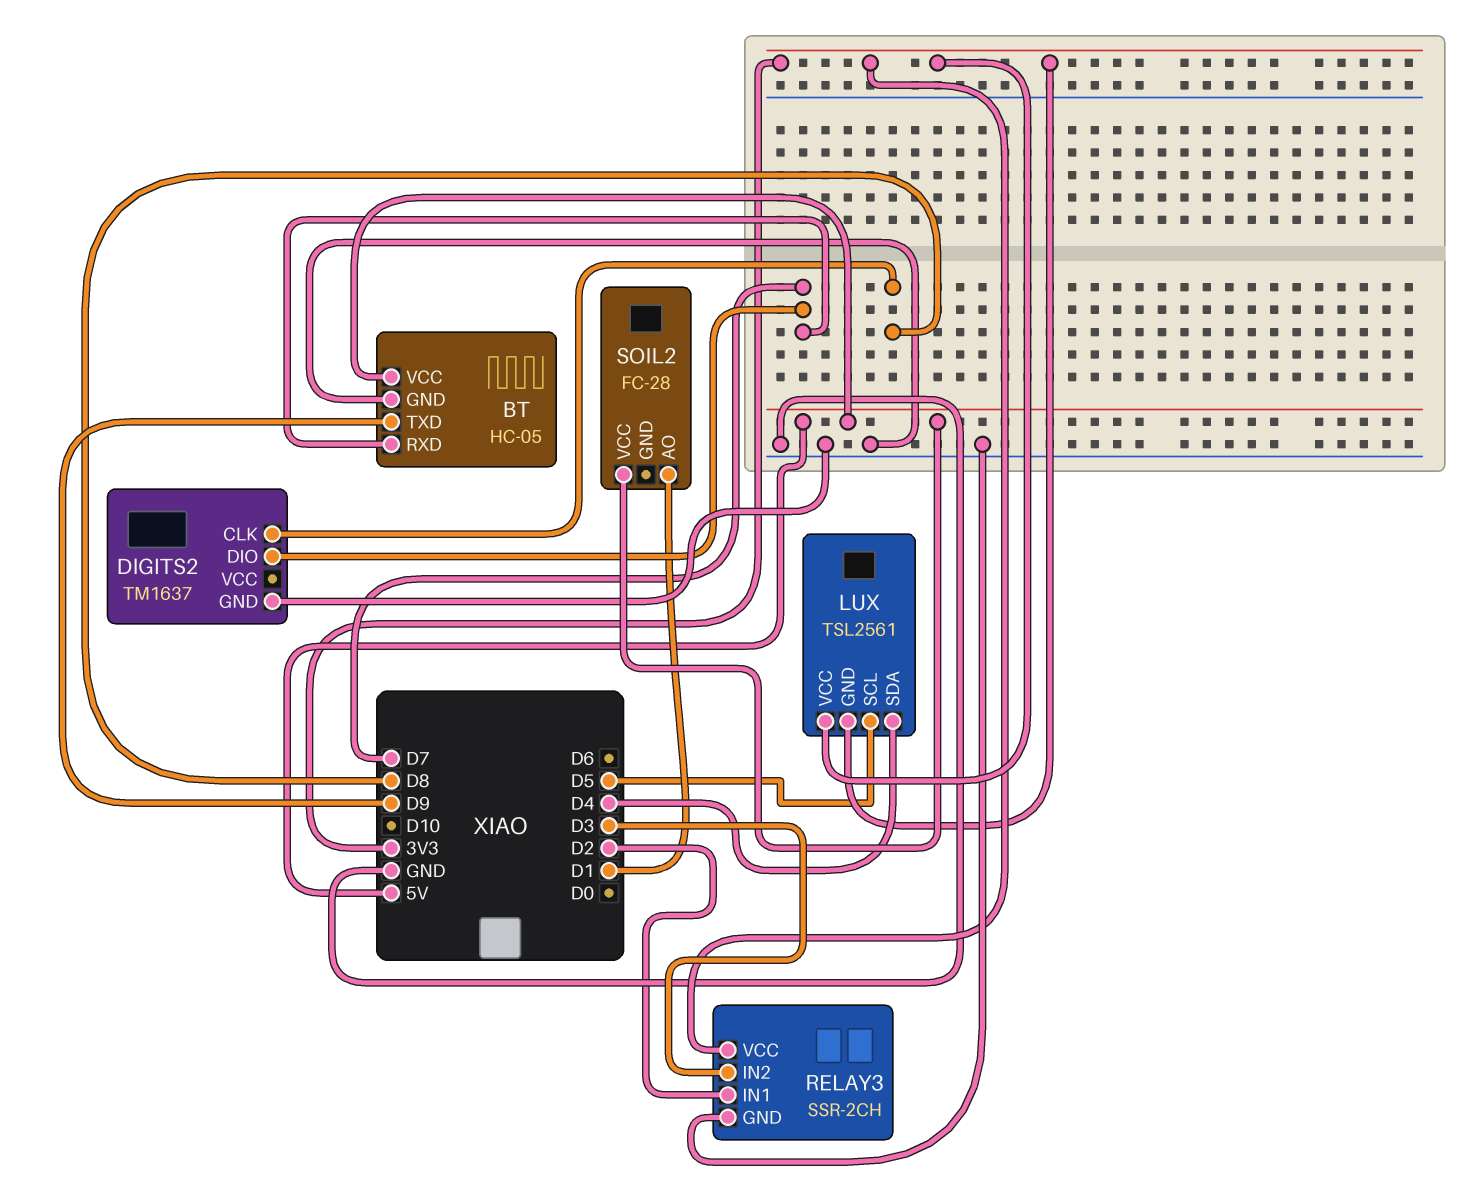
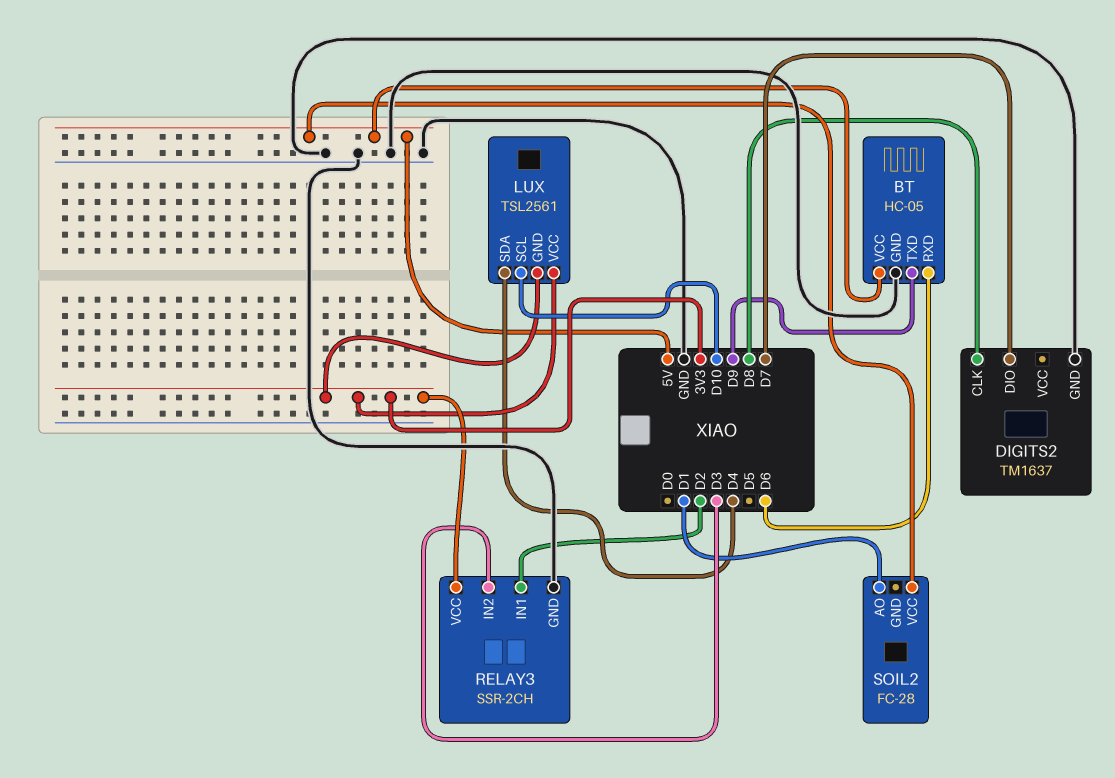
BT pin RXD: D7 -> D6
LUX pin SCL: D5 -> D10

